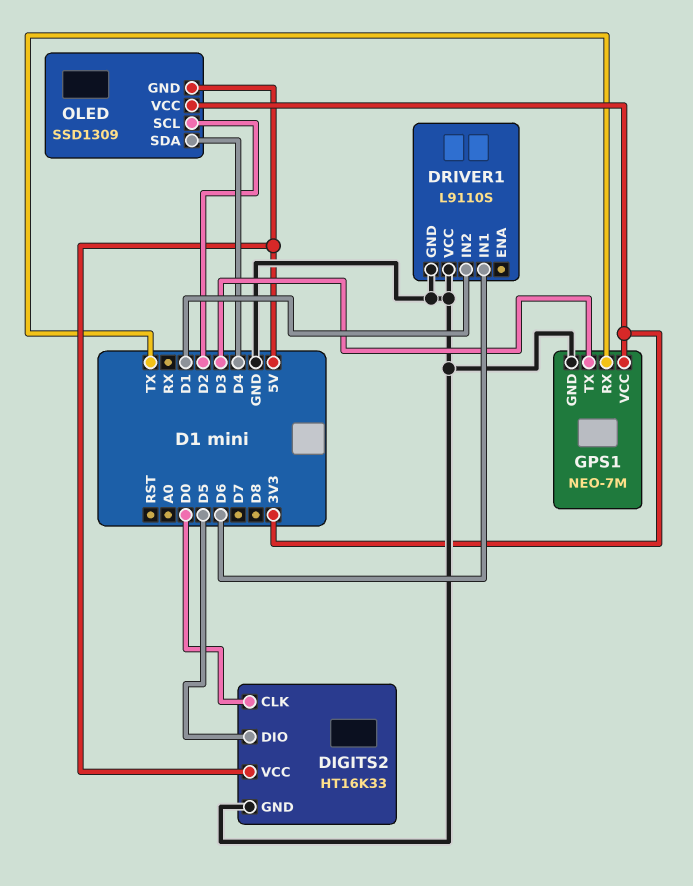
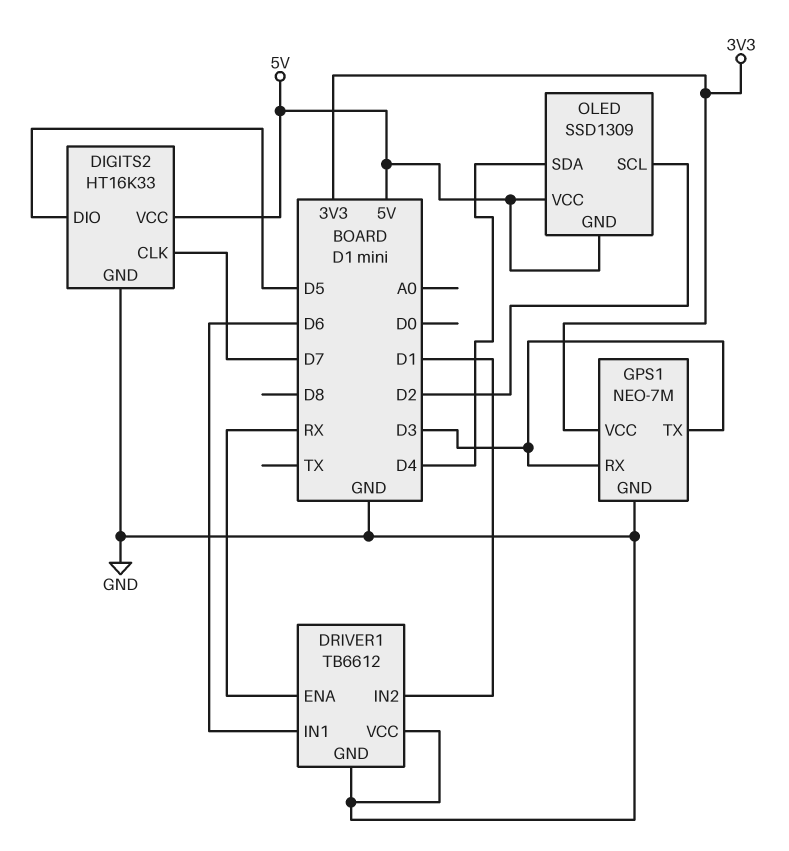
DIGITS2 pin CLK: D0 -> D7
DRIVER1: L9110S -> TB6612
DRIVER1 pin ENA: none -> RX
GPS1 pin RX: TX -> D3
OLED pin VCC: 3V3 -> 5V

